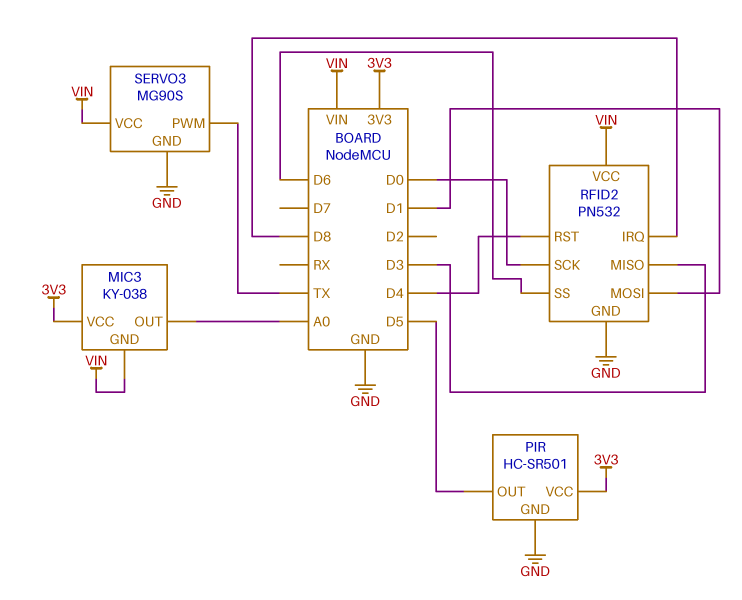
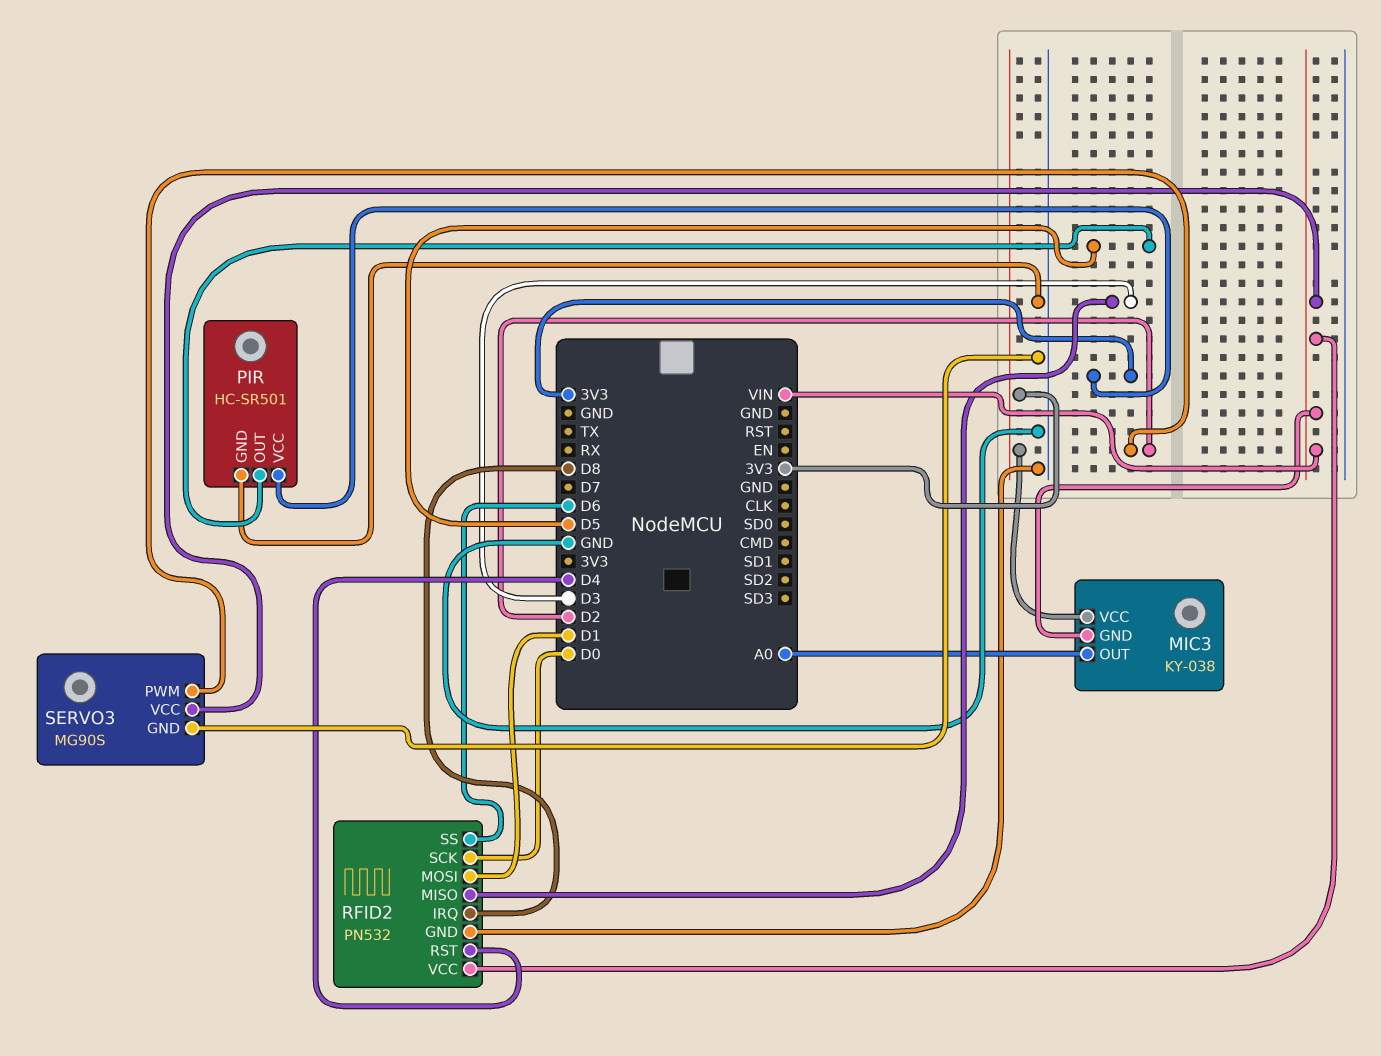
SERVO3 pin PWM: TX -> D2

